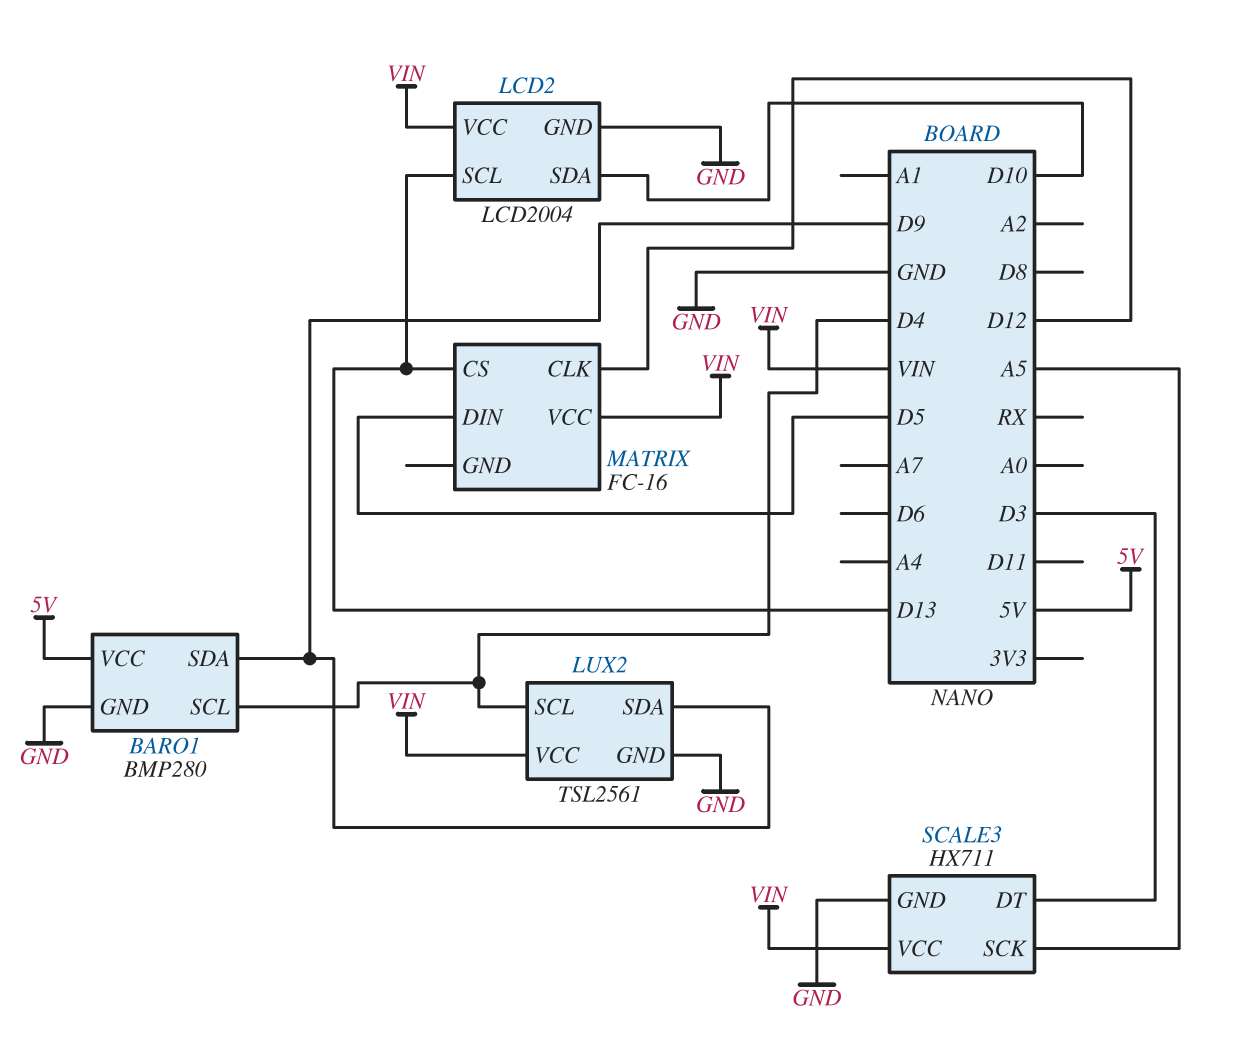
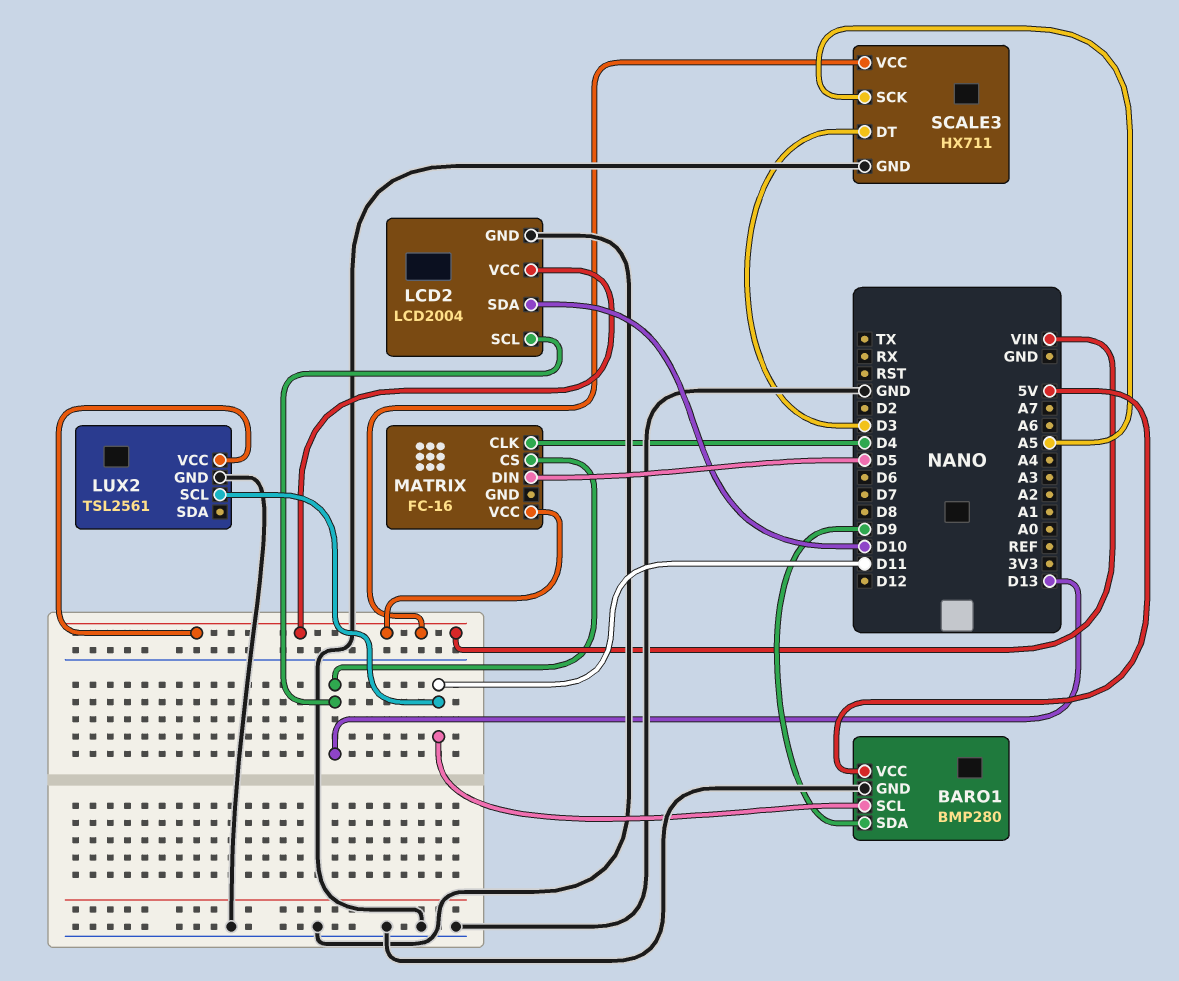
BARO1 pin SCL: D4 -> D11
LUX2 pin SCL: D4 -> D11
LUX2 pin SDA: D9 -> none
MATRIX pin CLK: D12 -> D4

